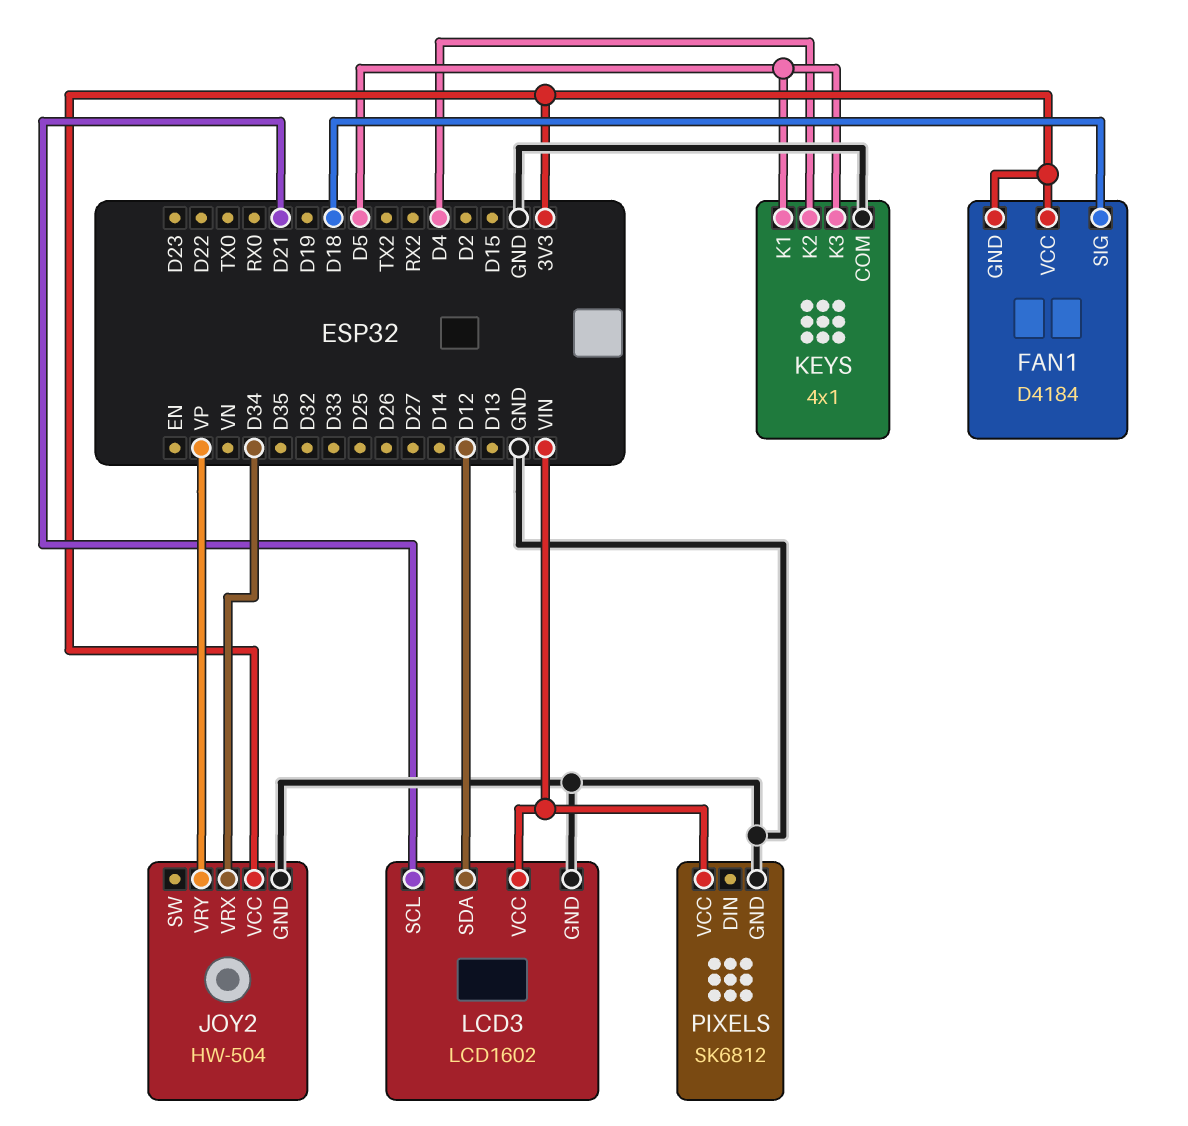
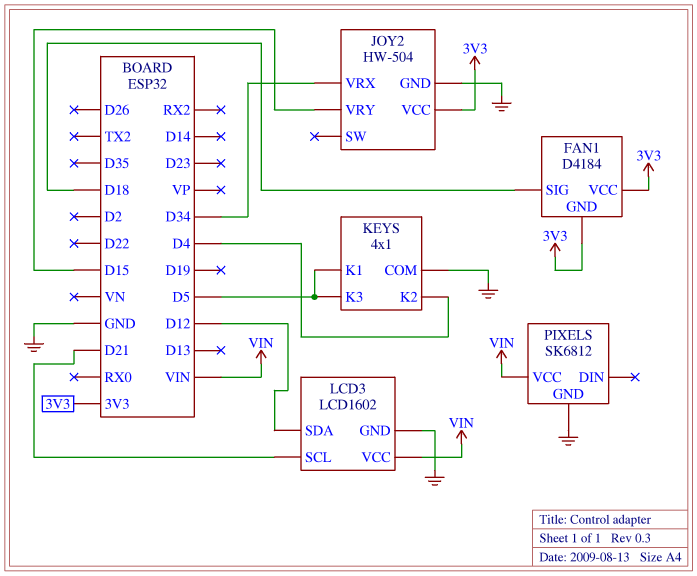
JOY2 pin VRY: VP -> D15

